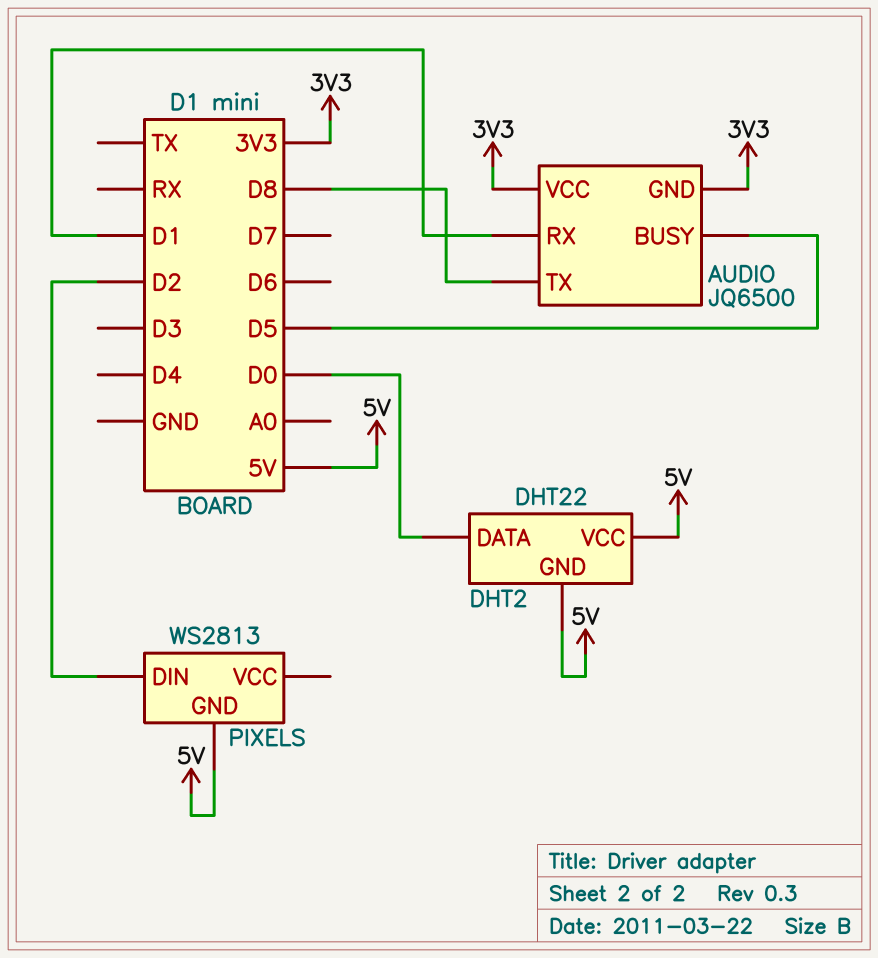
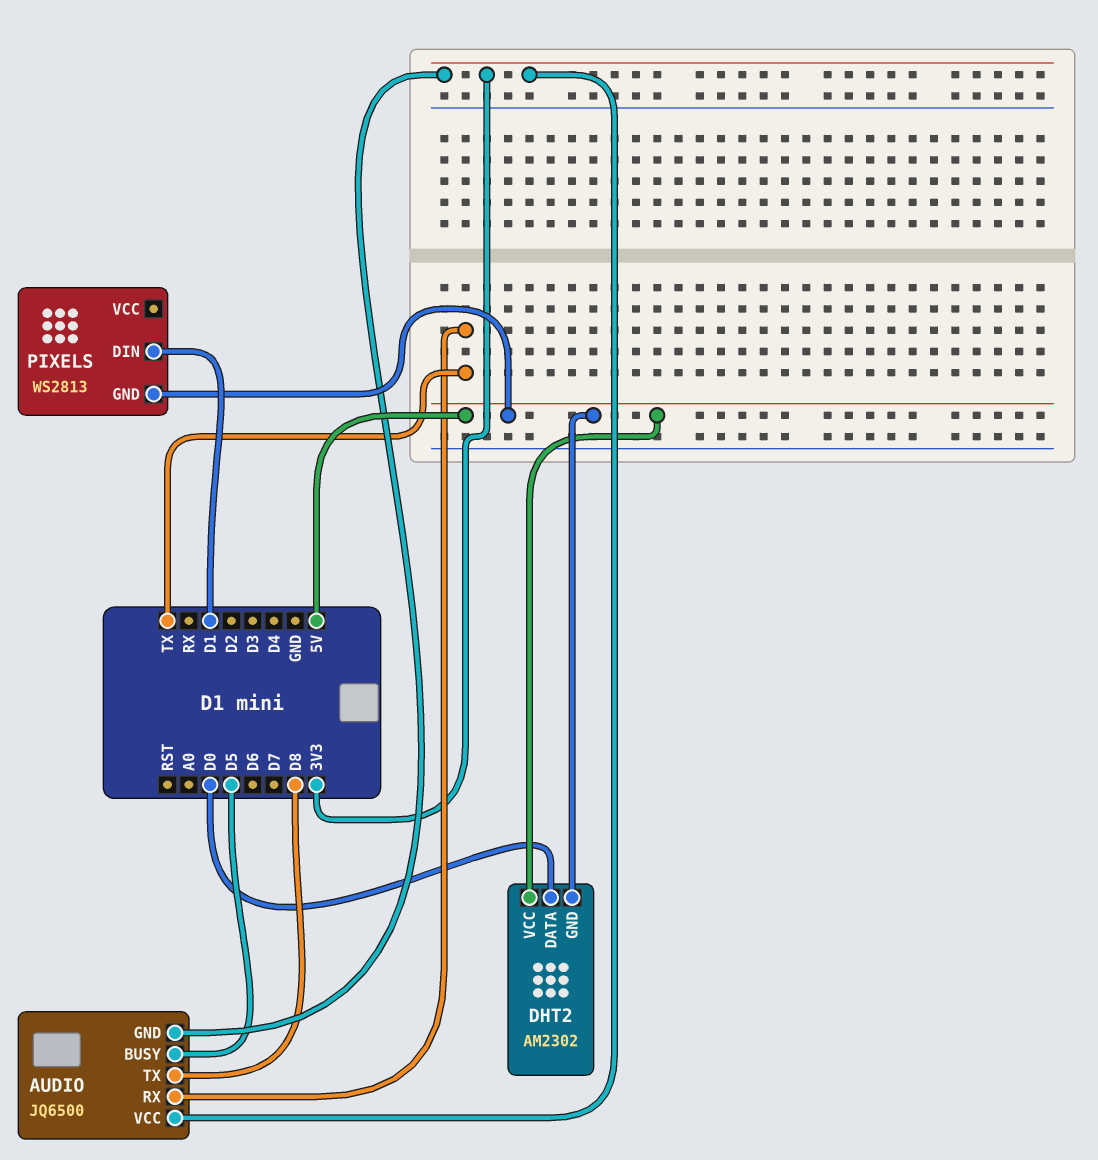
AUDIO pin RX: D1 -> TX
DHT2: DHT22 -> AM2302
PIXELS pin DIN: D2 -> D1

